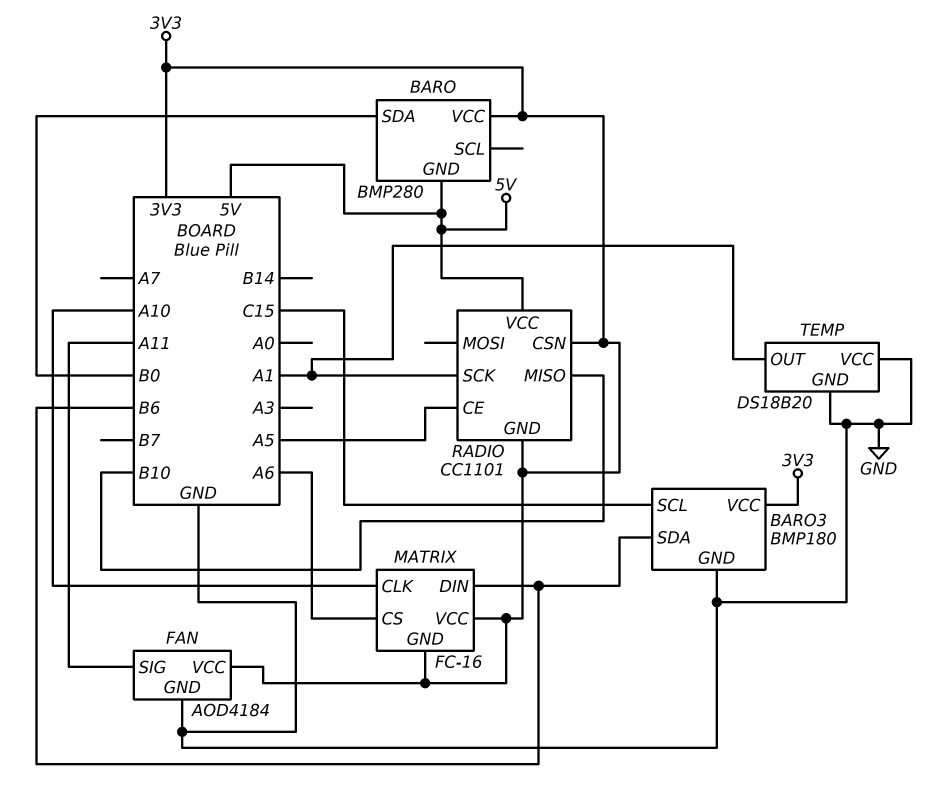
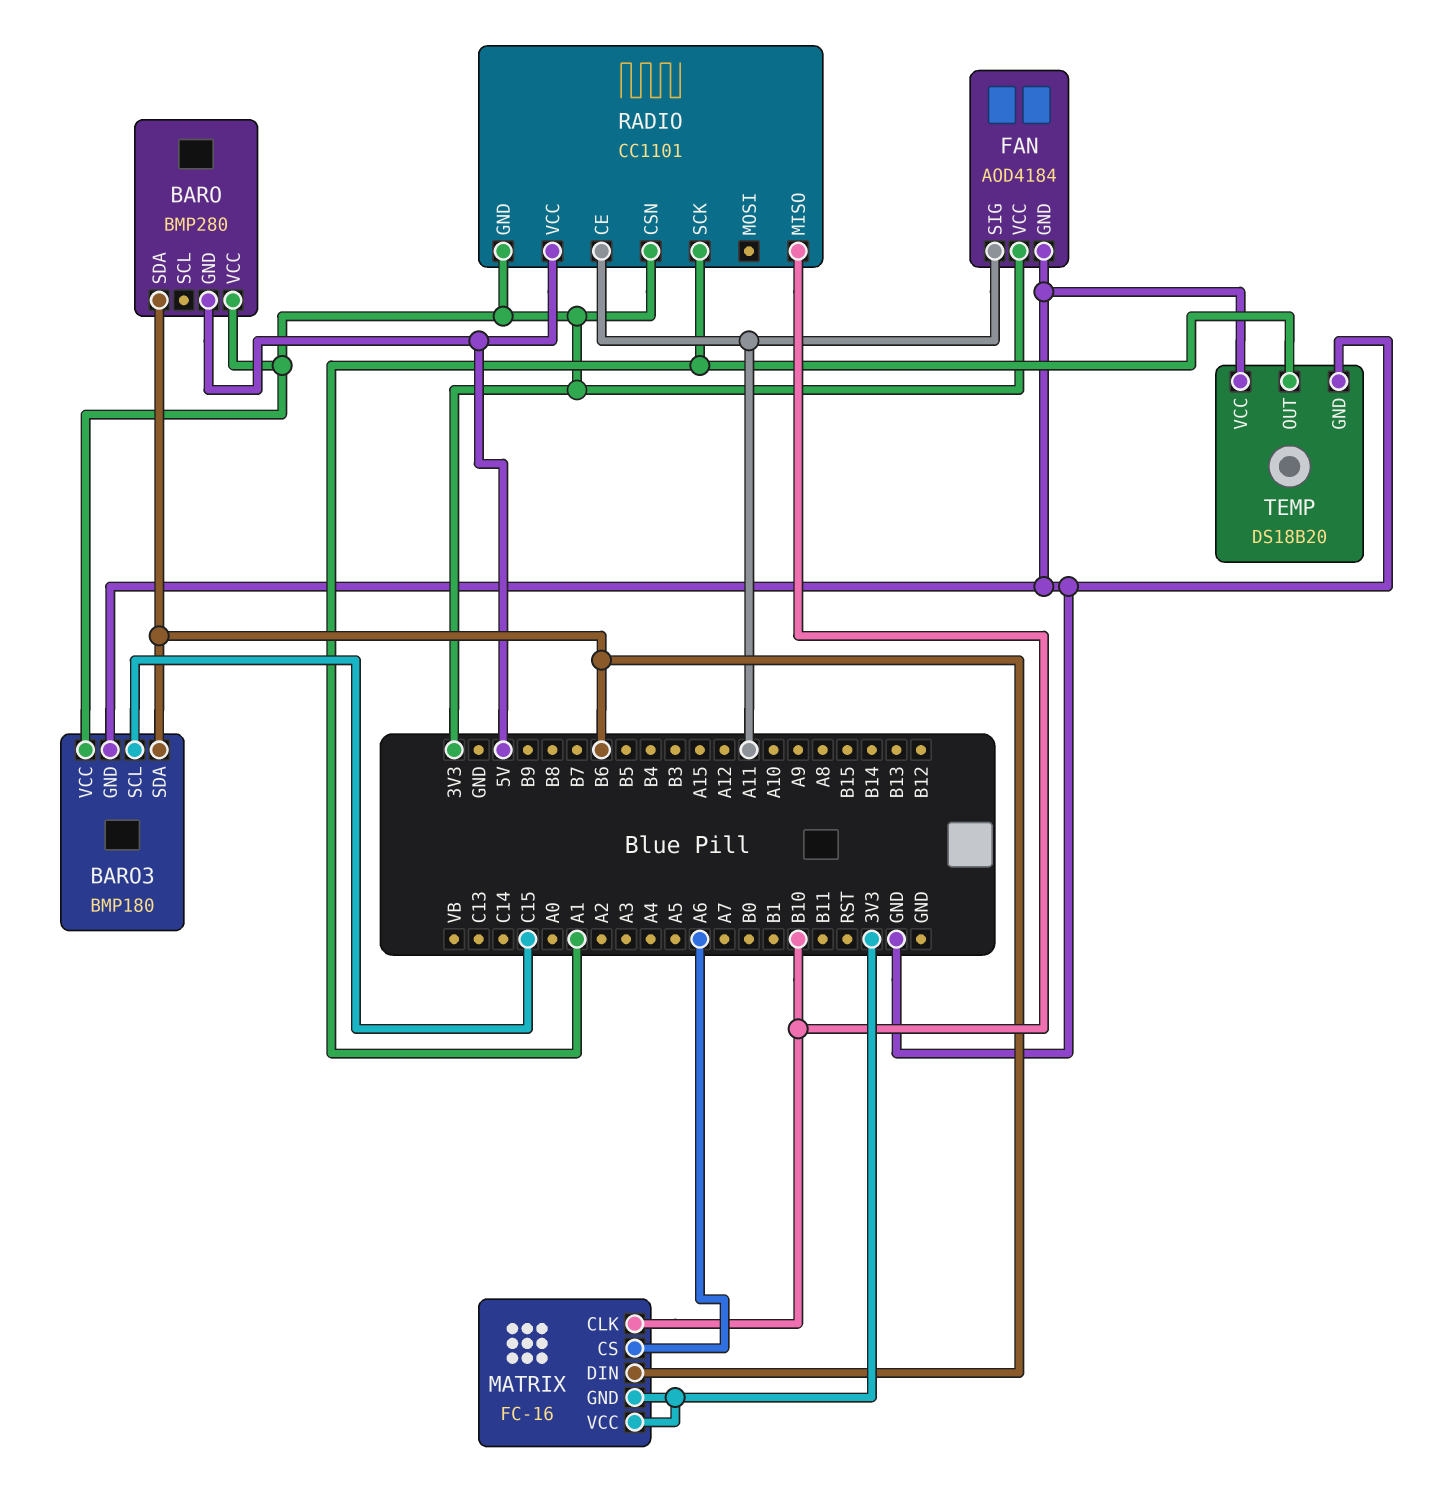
BARO pin SDA: B0 -> B6
MATRIX pin CLK: A10 -> B10
RADIO pin CE: A5 -> A11

